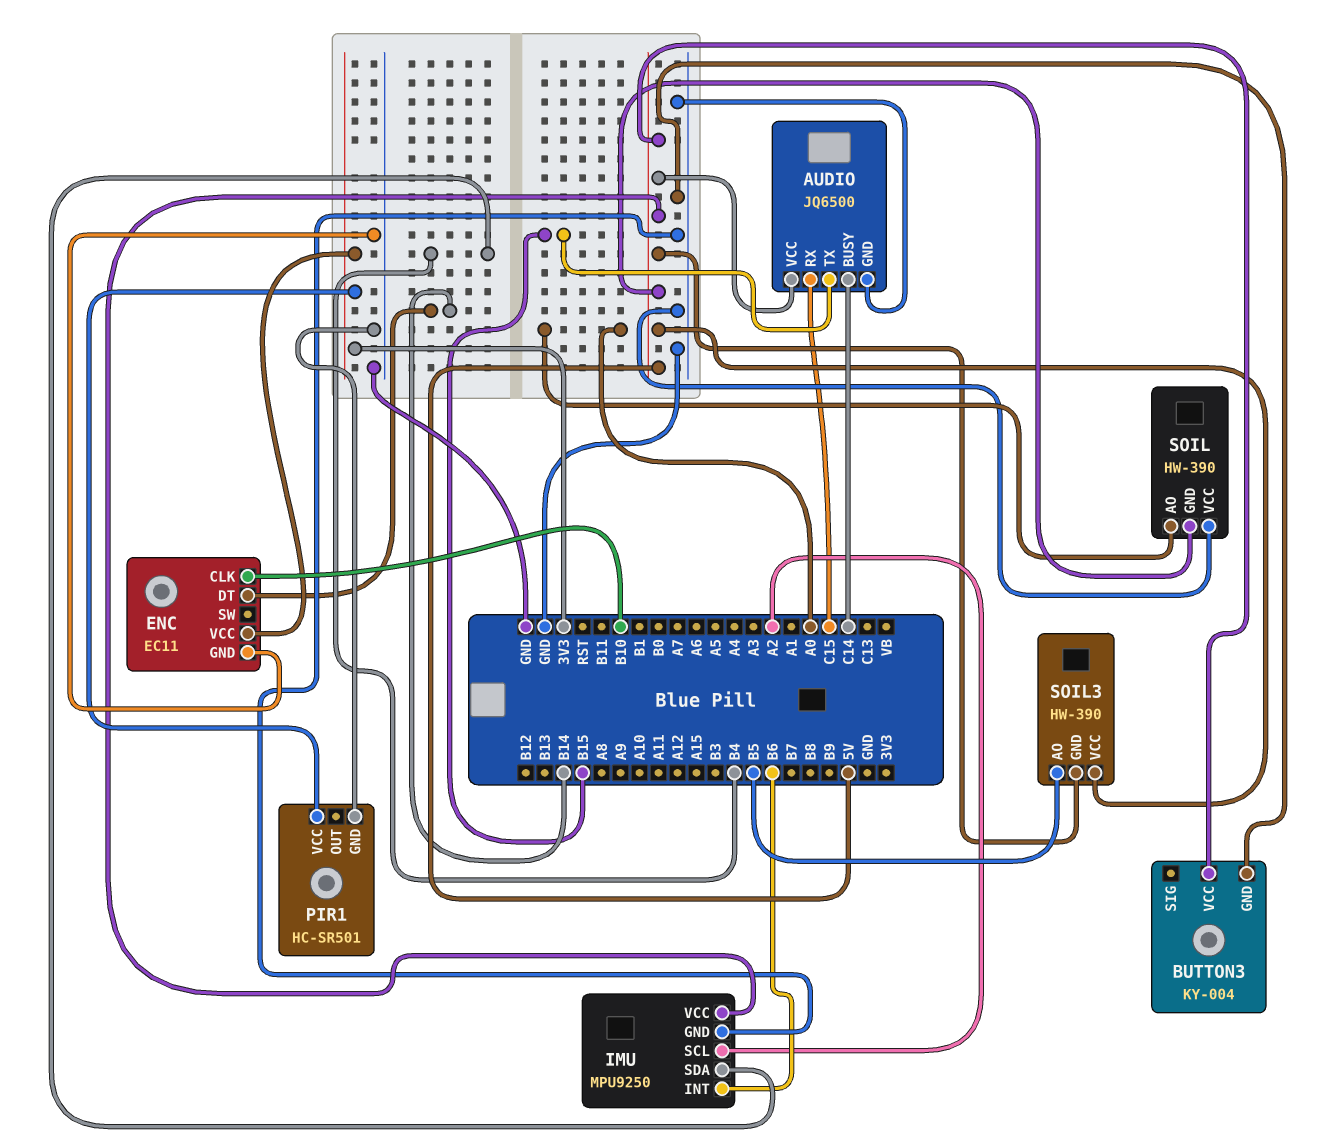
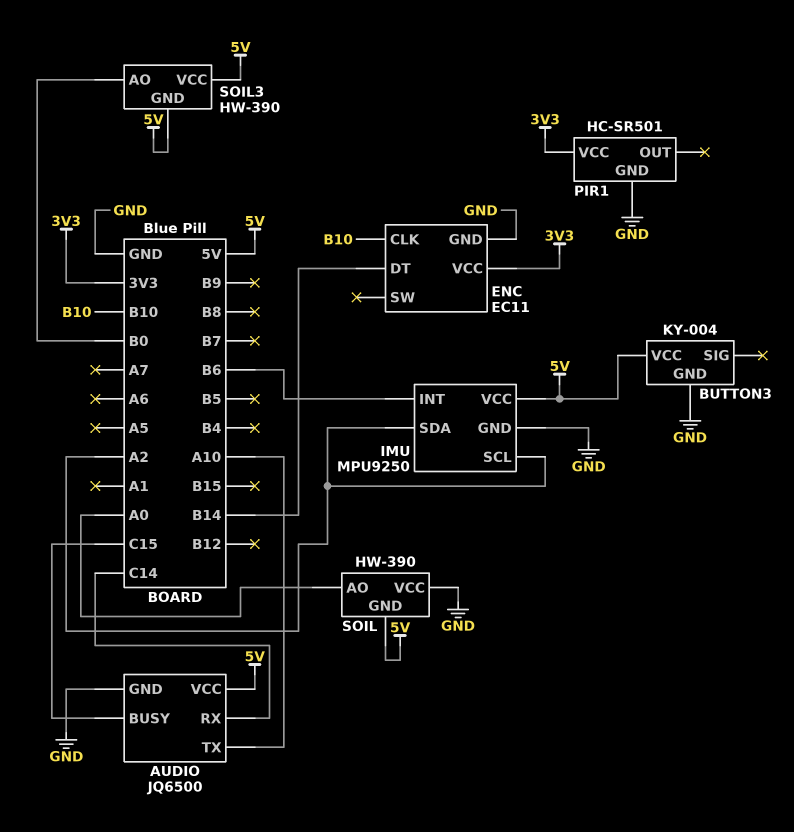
AUDIO pin BUSY: C14 -> C15
AUDIO pin RX: C15 -> C14
AUDIO pin TX: B15 -> A10
IMU pin SDA: B4 -> A2
SOIL3 pin AO: B5 -> B0

